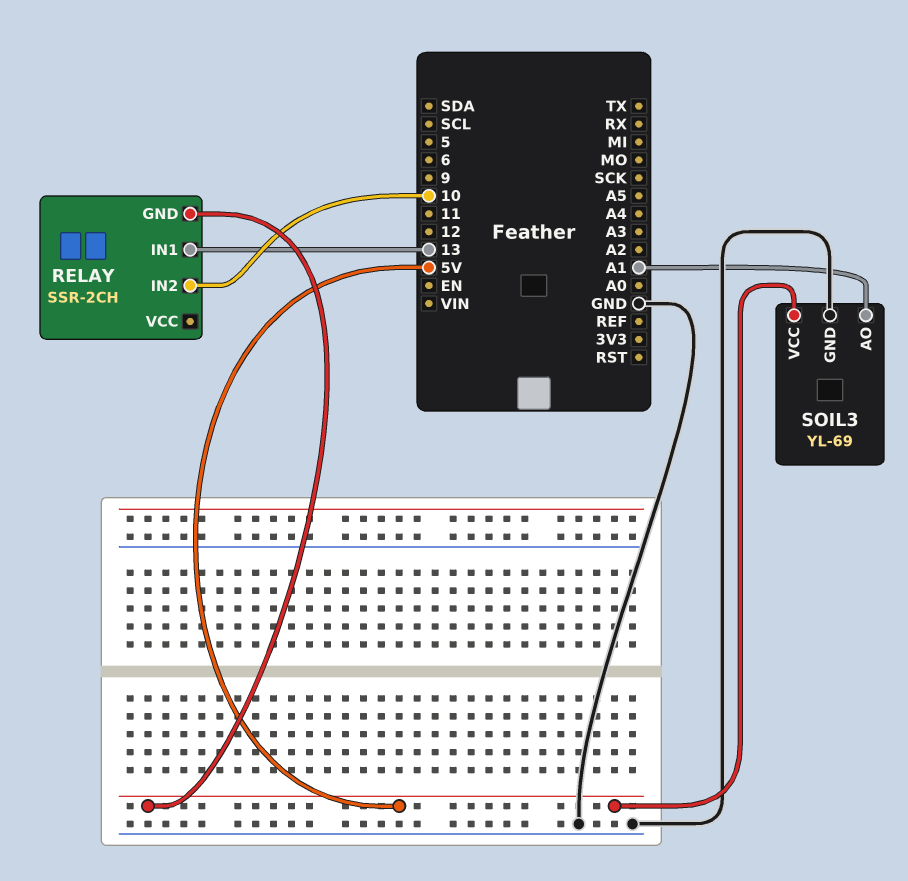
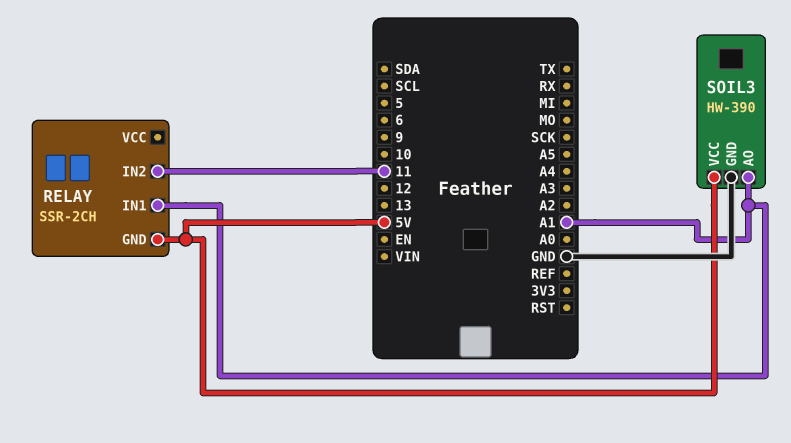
RELAY pin IN1: 13 -> A1
RELAY pin IN2: 10 -> 11
SOIL3: YL-69 -> HW-390

